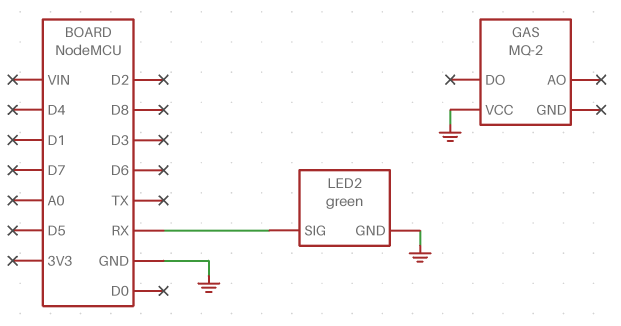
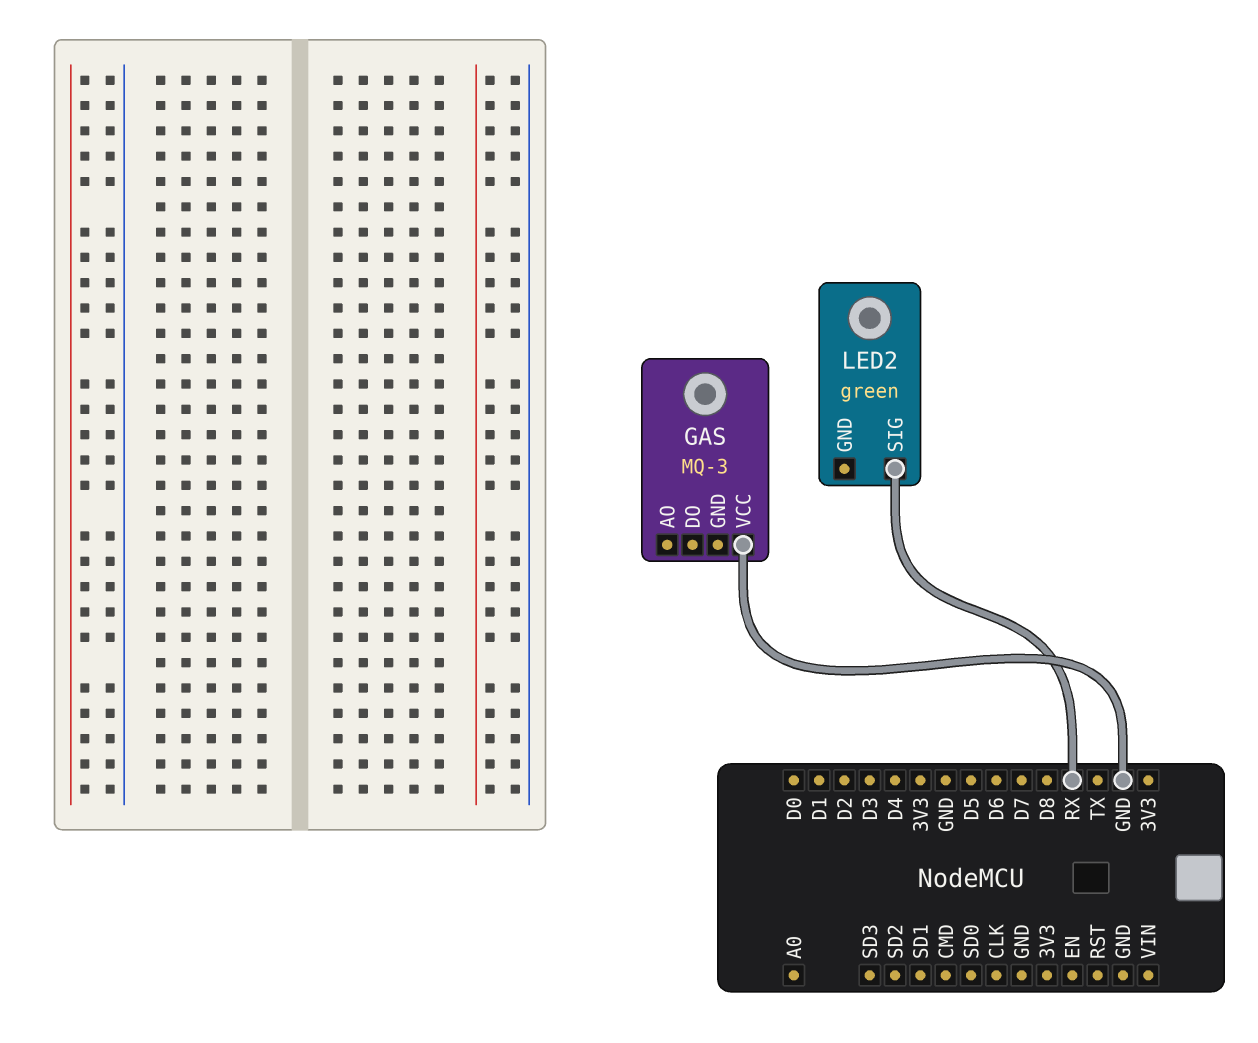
GAS: MQ-2 -> MQ-3
LED2 pin GND: GND -> none

